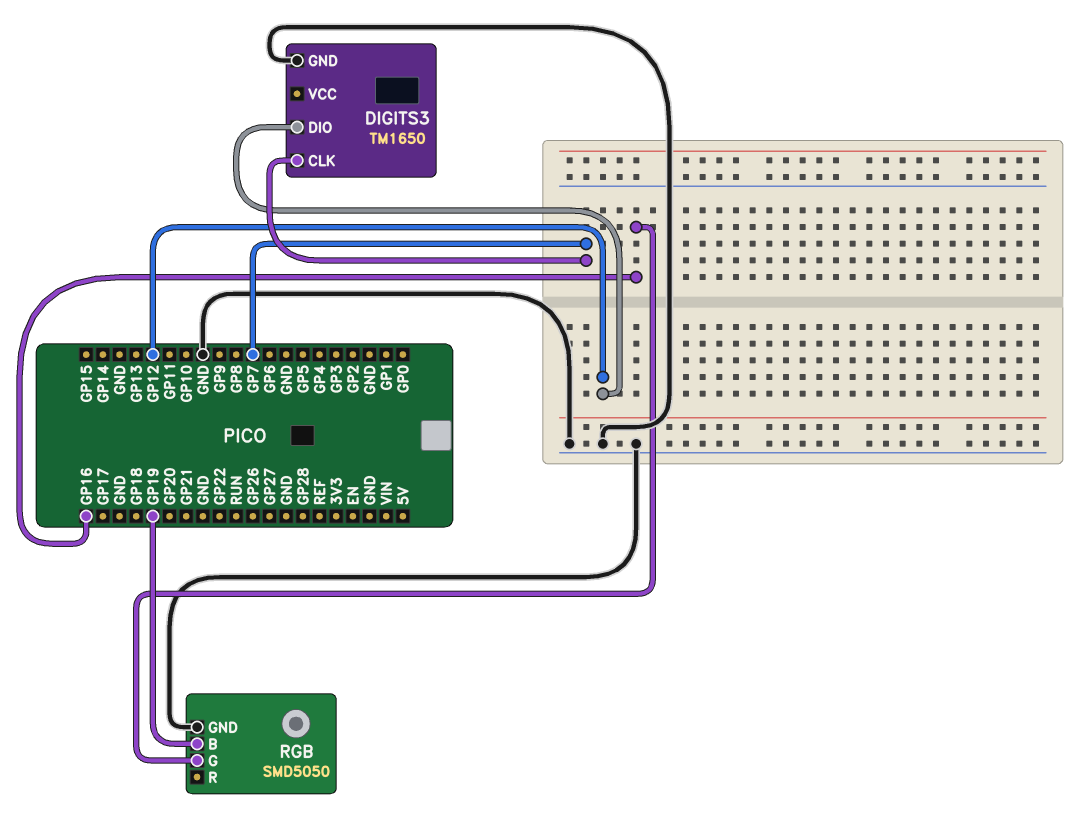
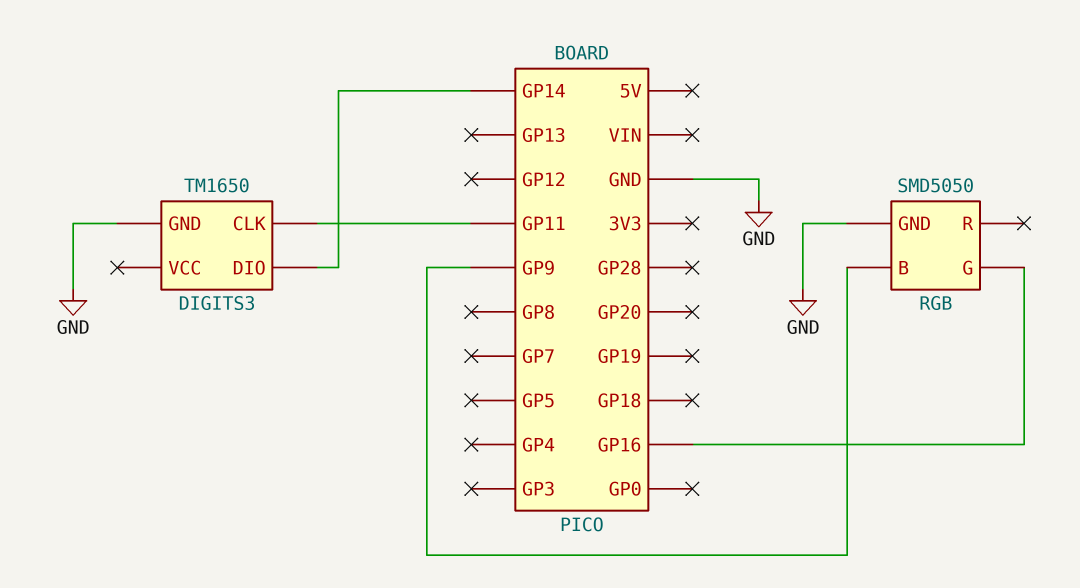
DIGITS3 pin CLK: GP7 -> GP11
DIGITS3 pin DIO: GP12 -> GP14
RGB pin B: GP19 -> GP9

